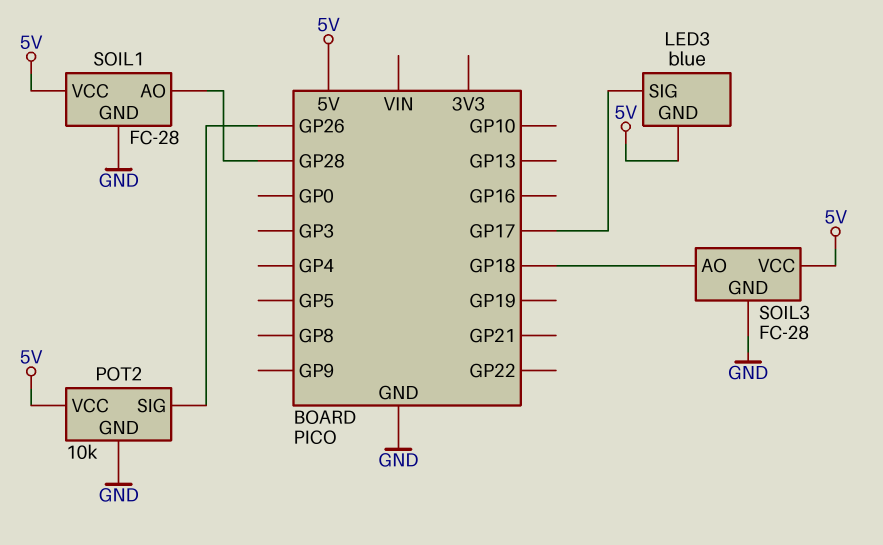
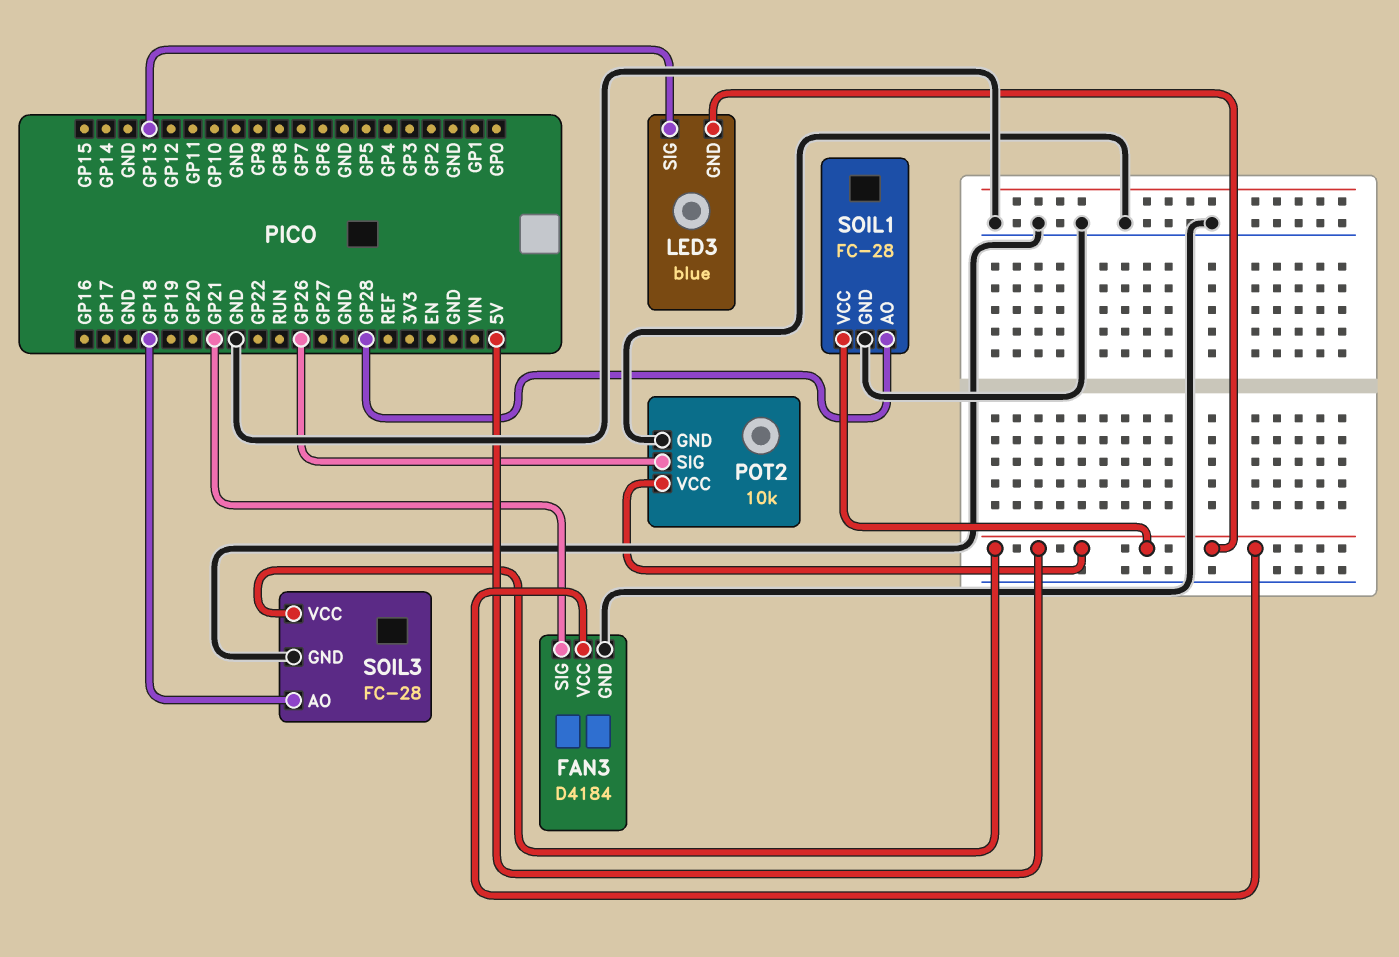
FAN3: none -> D4184
FAN3 pin GND: none -> GND
FAN3 pin SIG: none -> GP21
FAN3 pin VCC: none -> 5V
LED3 pin SIG: GP17 -> GP13

